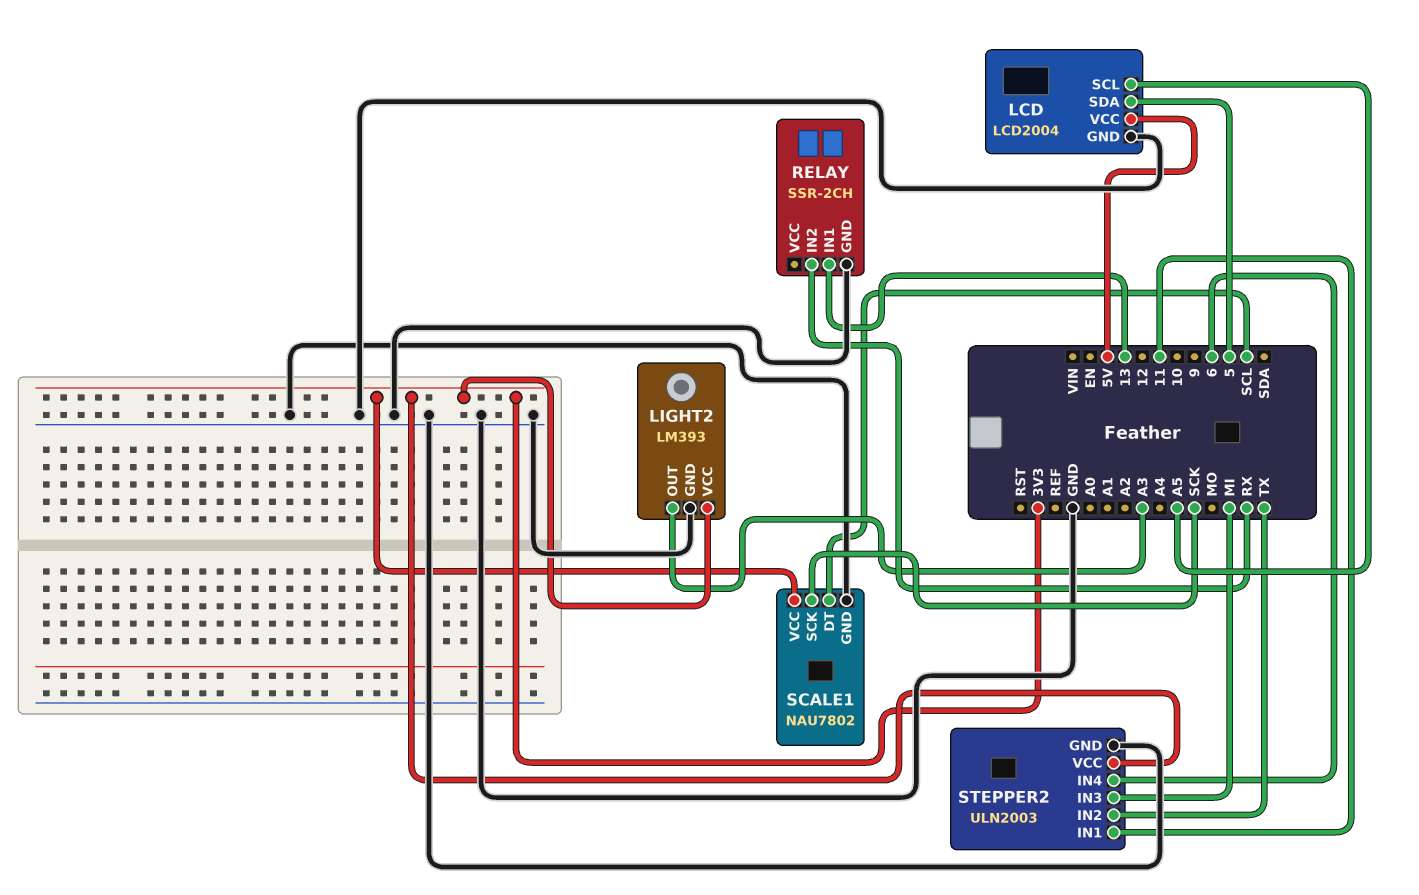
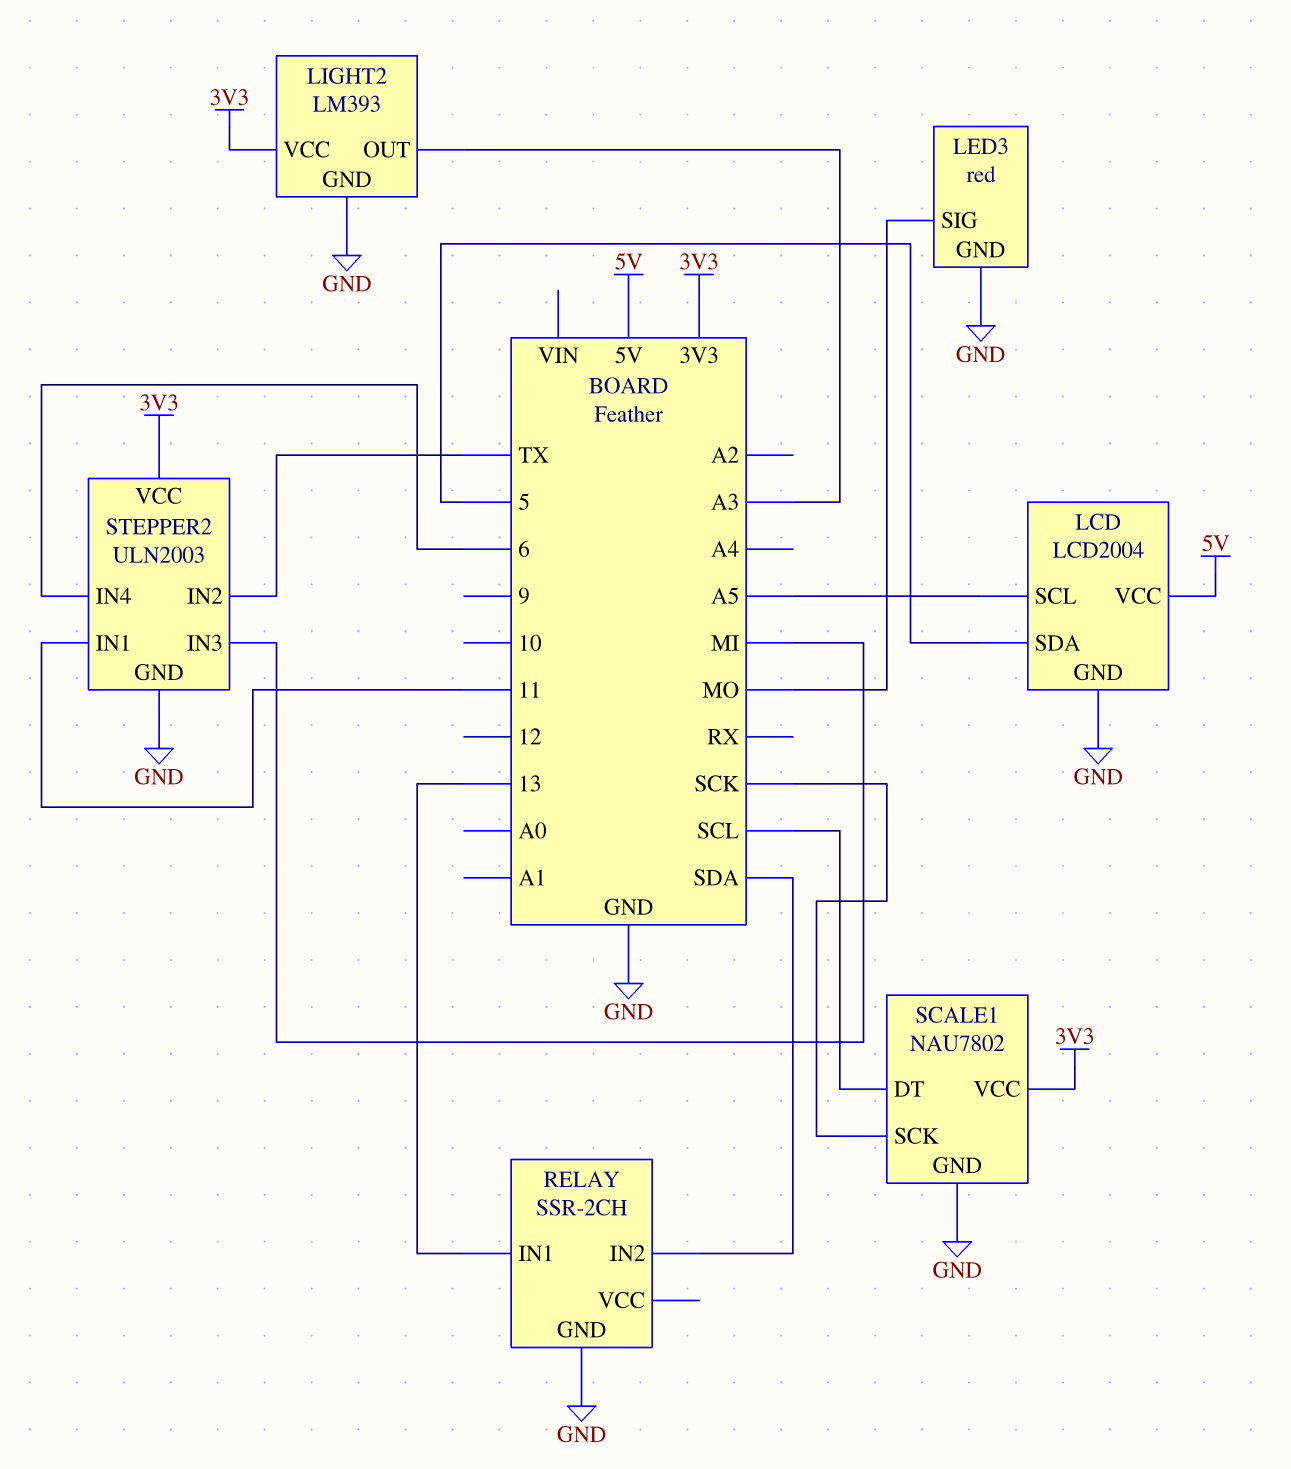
LED3: none -> red
LED3 pin GND: none -> GND
LED3 pin SIG: none -> MO
RELAY pin IN2: RX -> SDA

